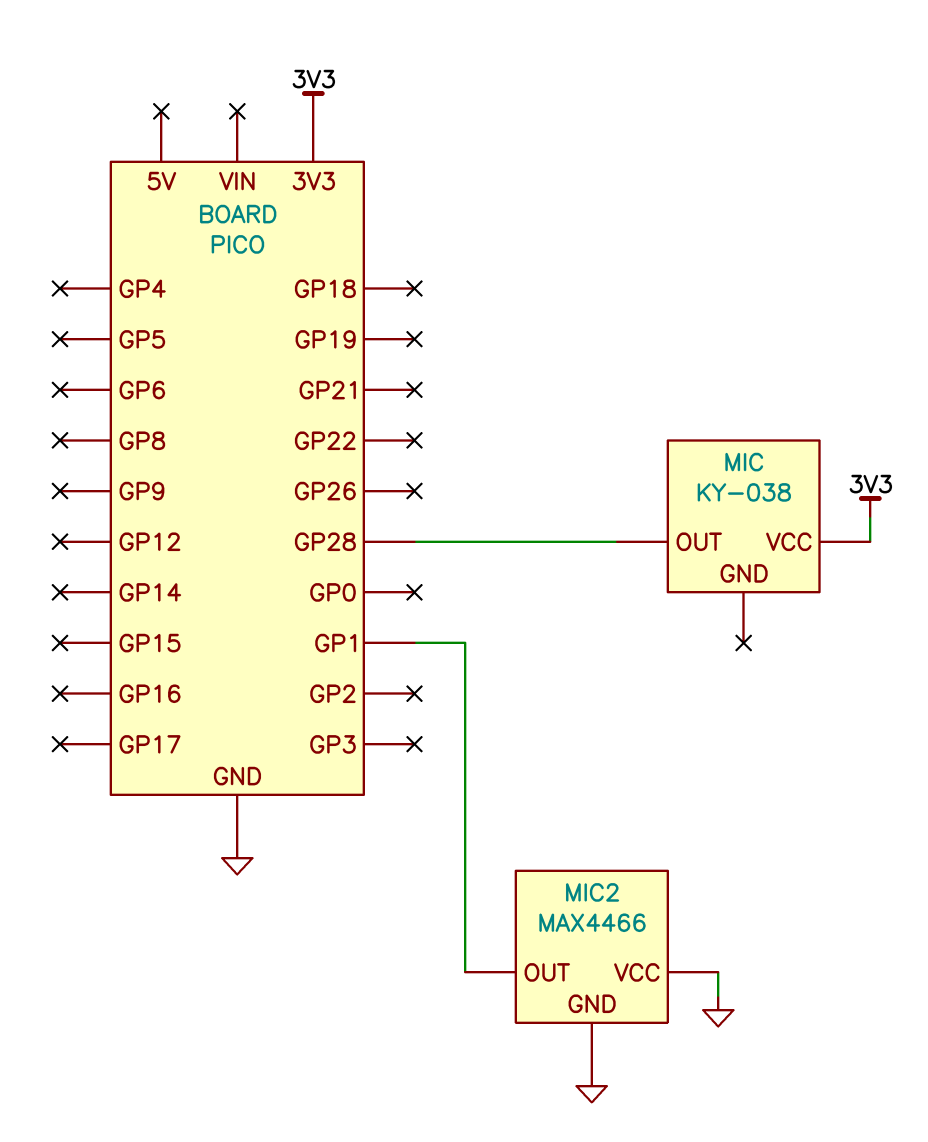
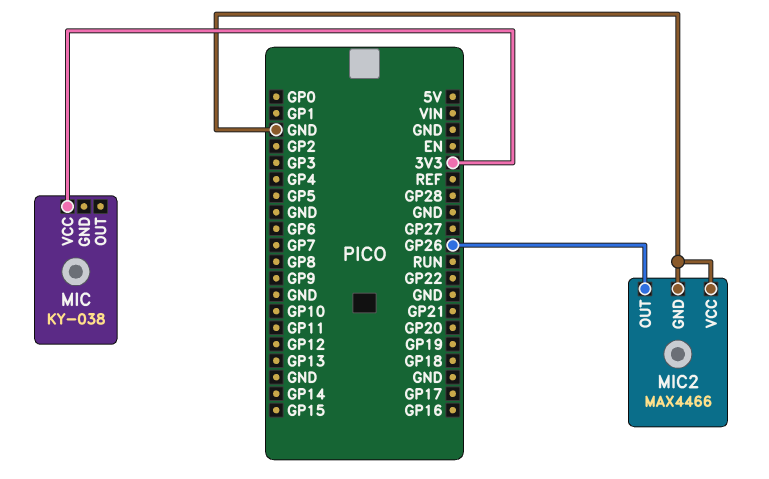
MIC pin OUT: GP28 -> none
MIC2 pin OUT: GP1 -> GP26

